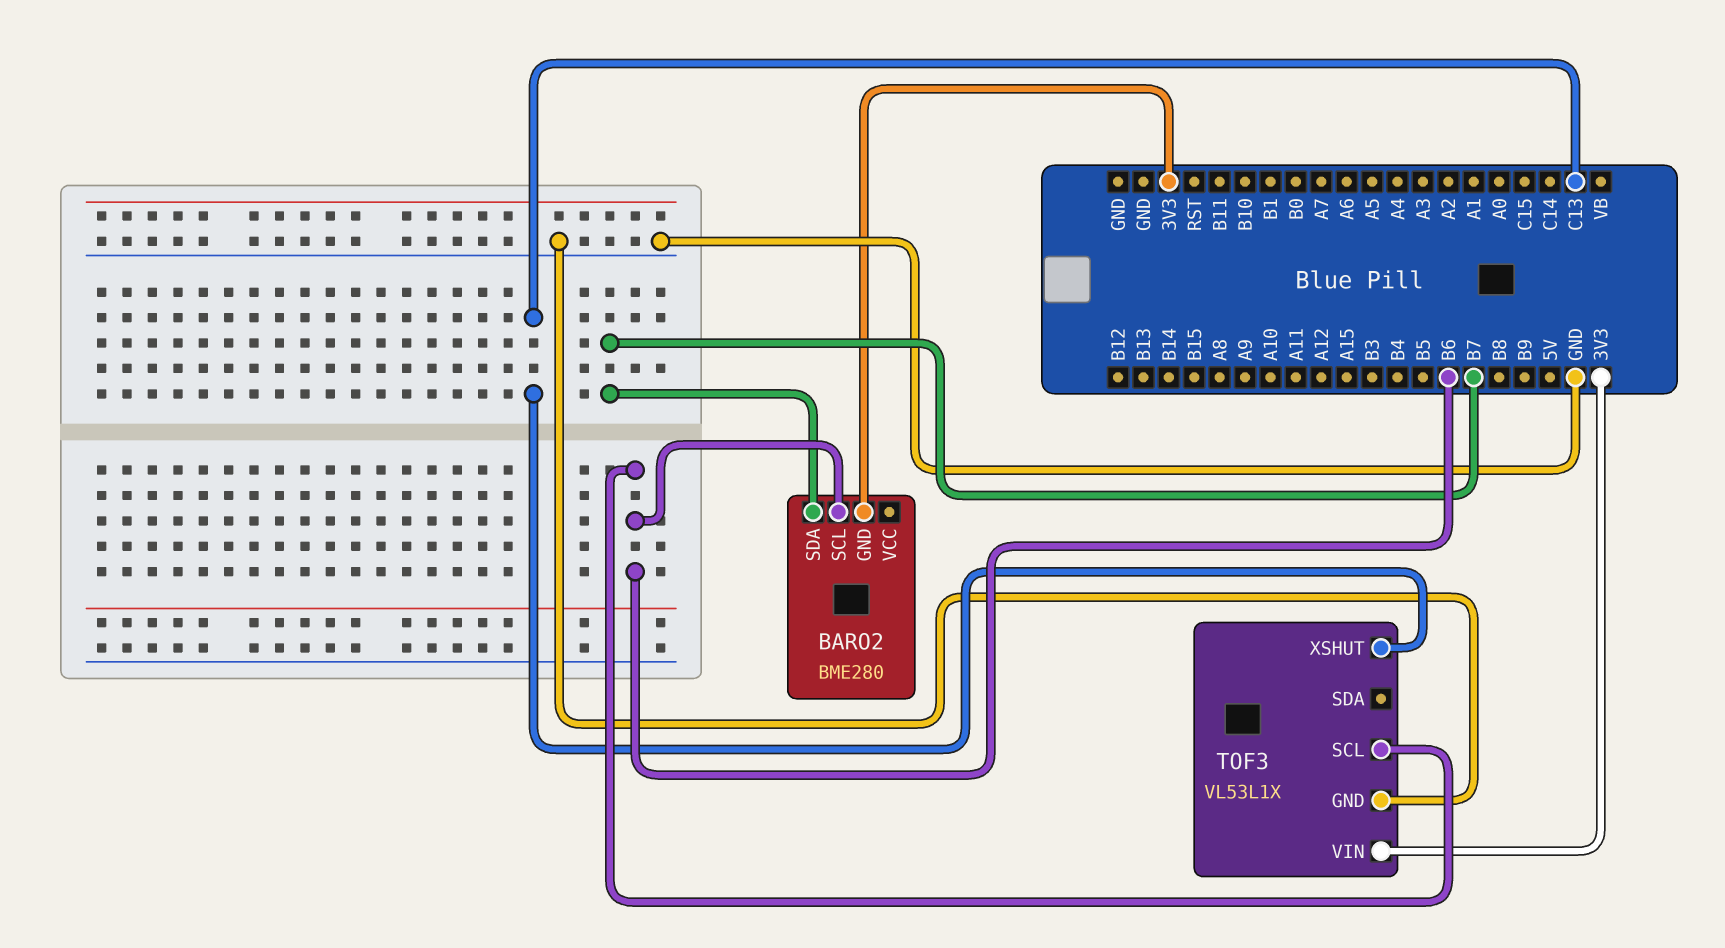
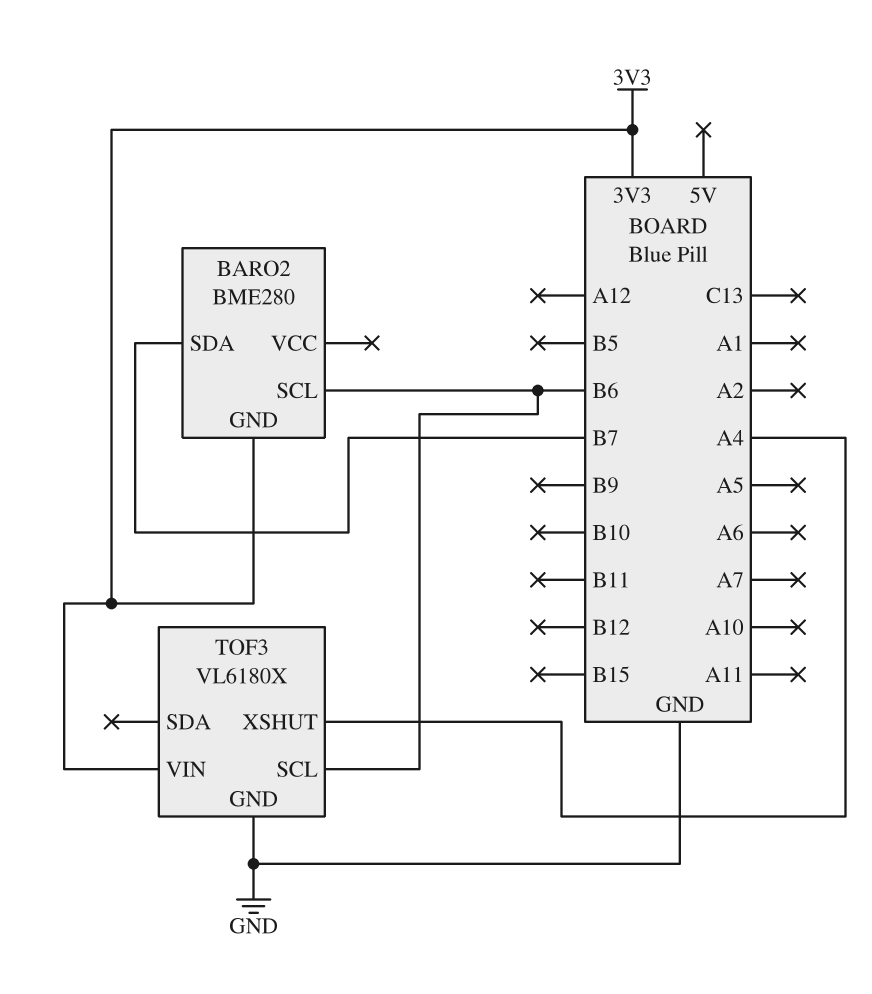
TOF3: VL53L1X -> VL6180X
TOF3 pin XSHUT: C13 -> A4

